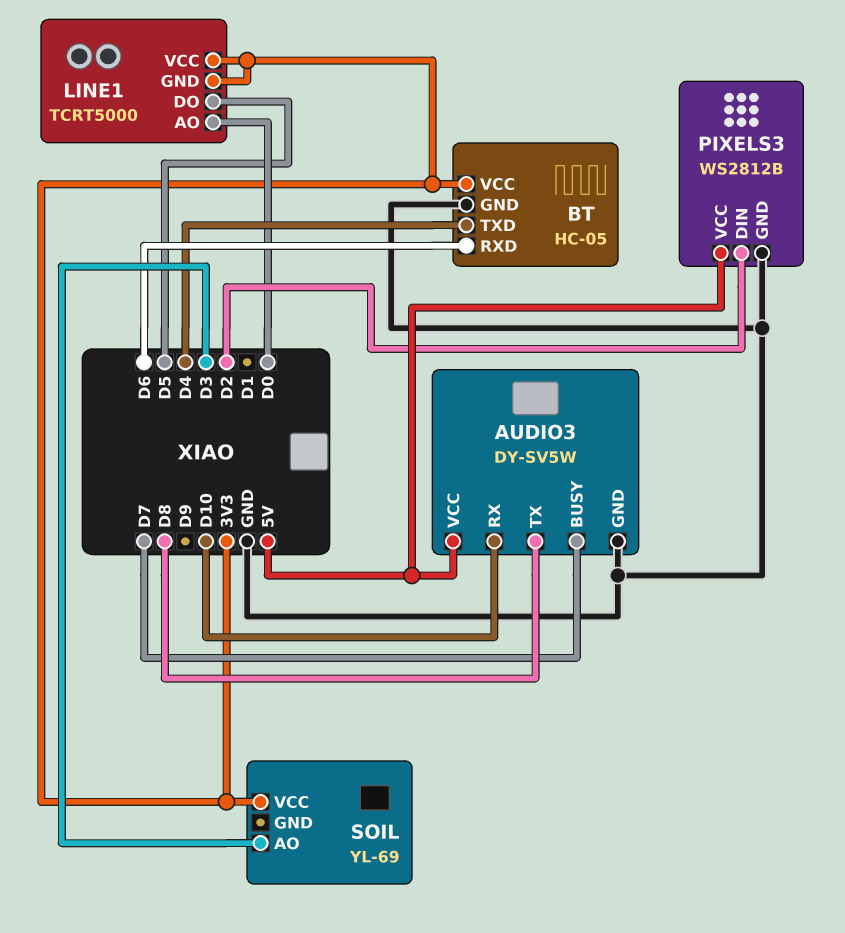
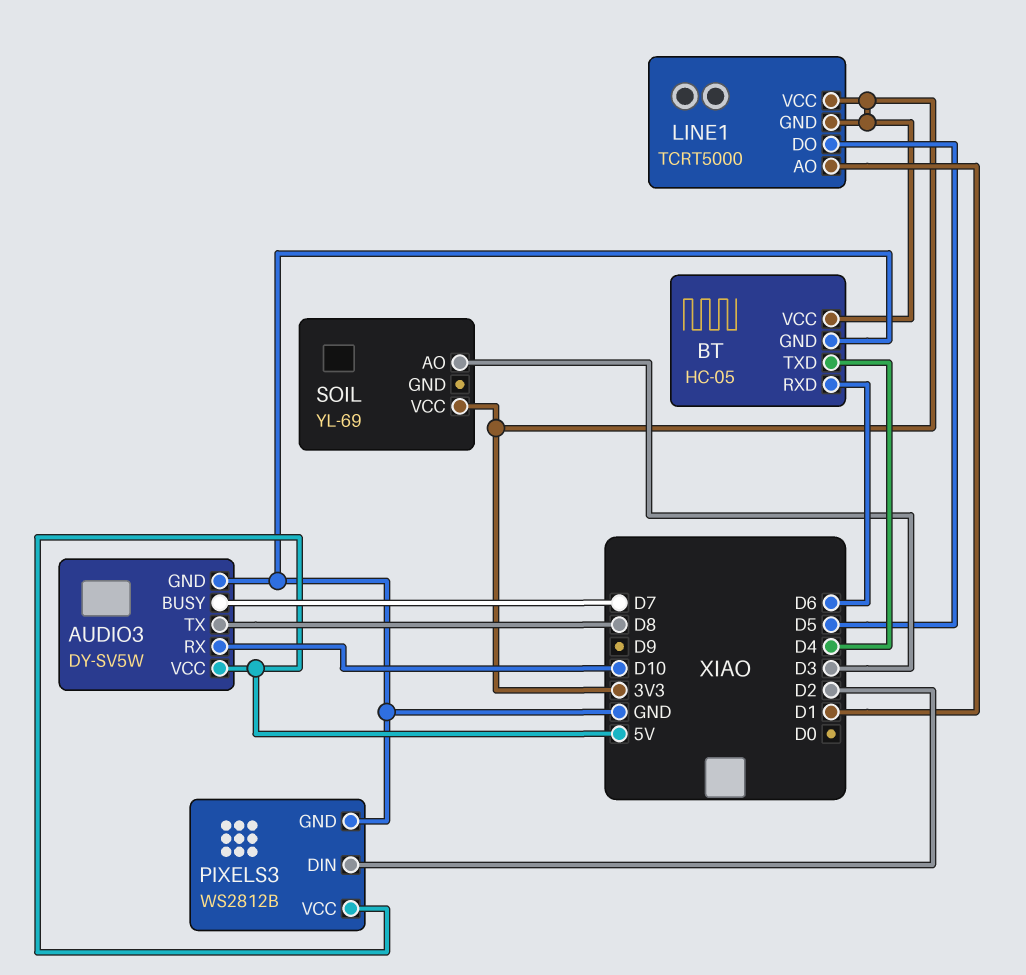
LINE1 pin AO: D0 -> D1

